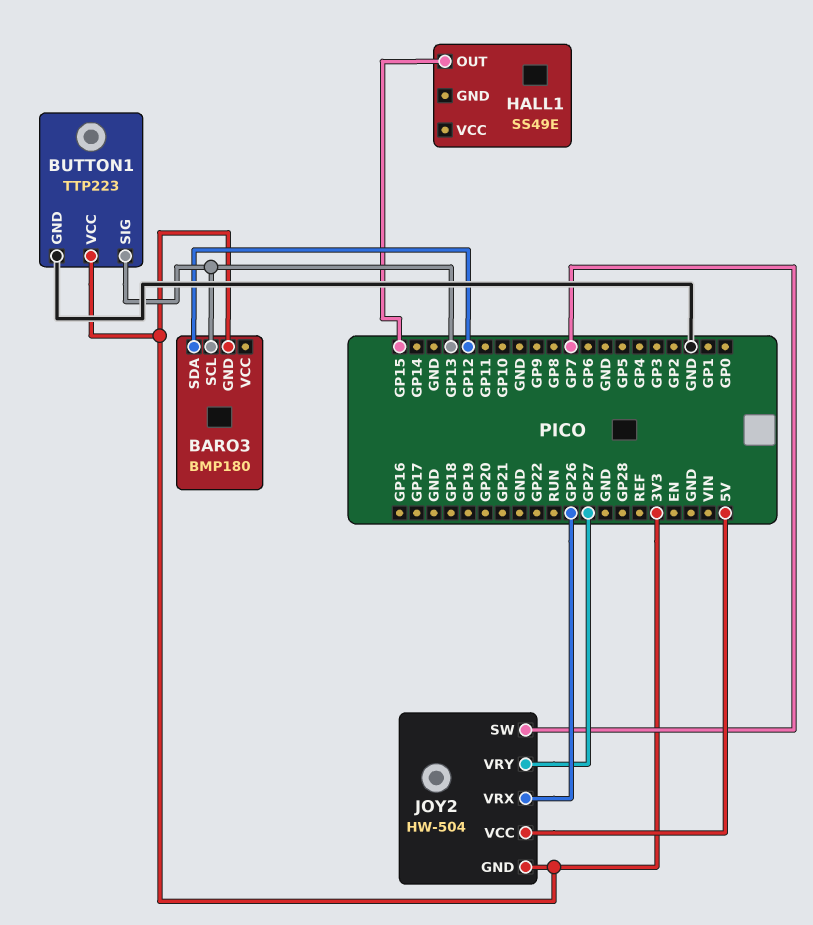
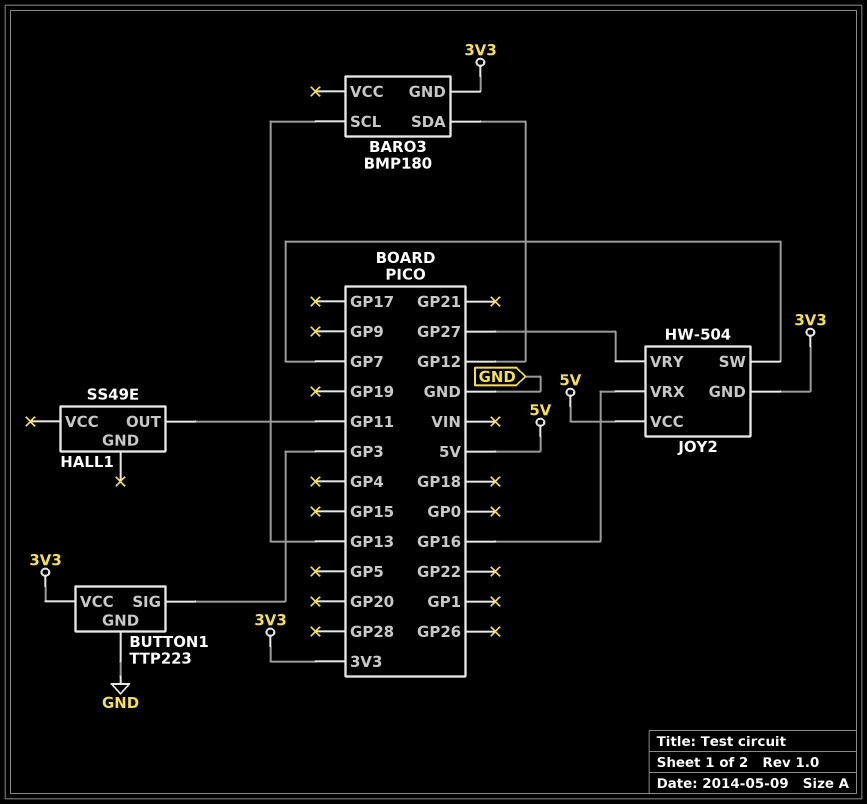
BUTTON1 pin SIG: GP13 -> GP3
HALL1 pin OUT: GP15 -> GP11
JOY2 pin VRX: GP26 -> GP16

